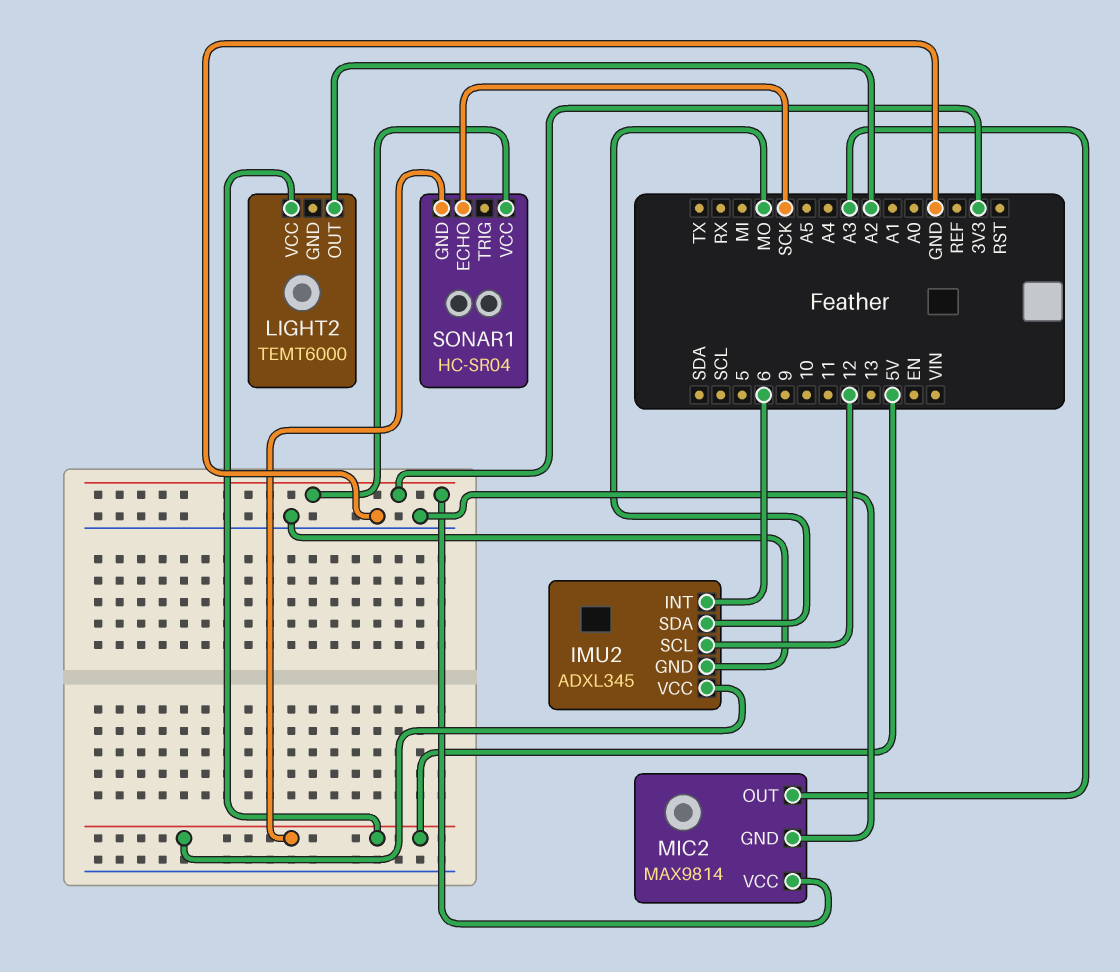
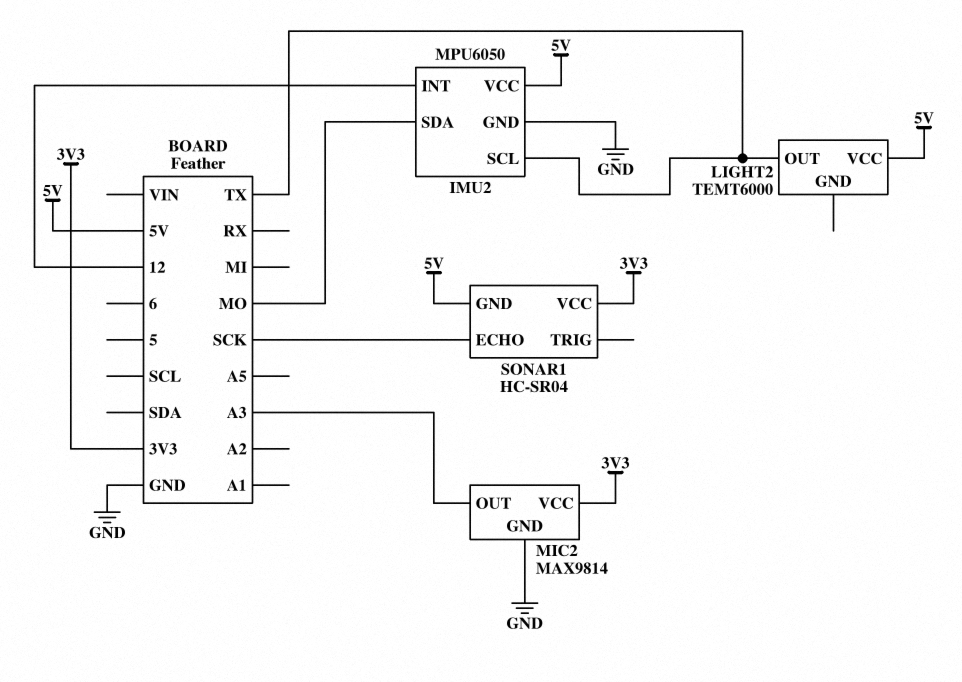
IMU2: ADXL345 -> MPU6050
IMU2 pin INT: 6 -> 12
IMU2 pin SCL: 12 -> TX
LIGHT2 pin OUT: A2 -> TX

